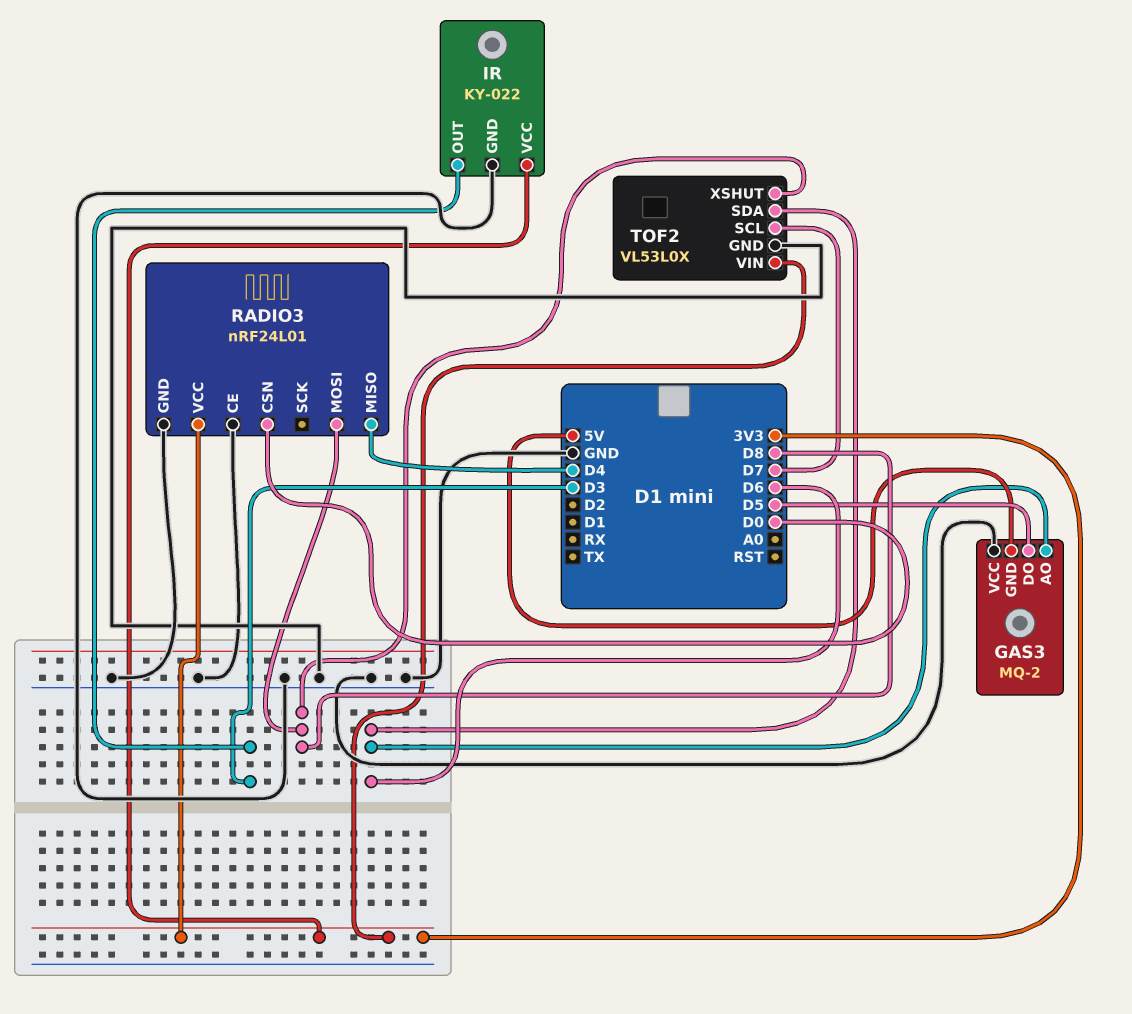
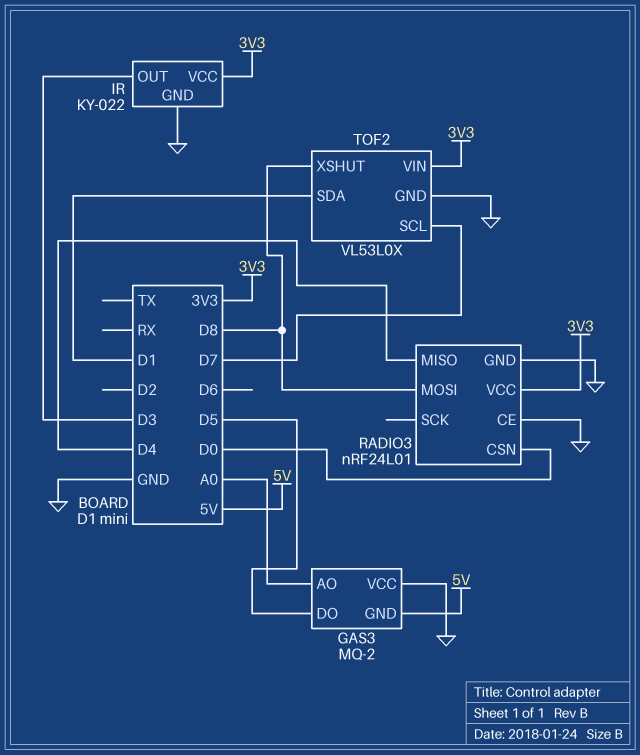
GAS3 pin AO: D6 -> A0
TOF2 pin SDA: D6 -> D1

